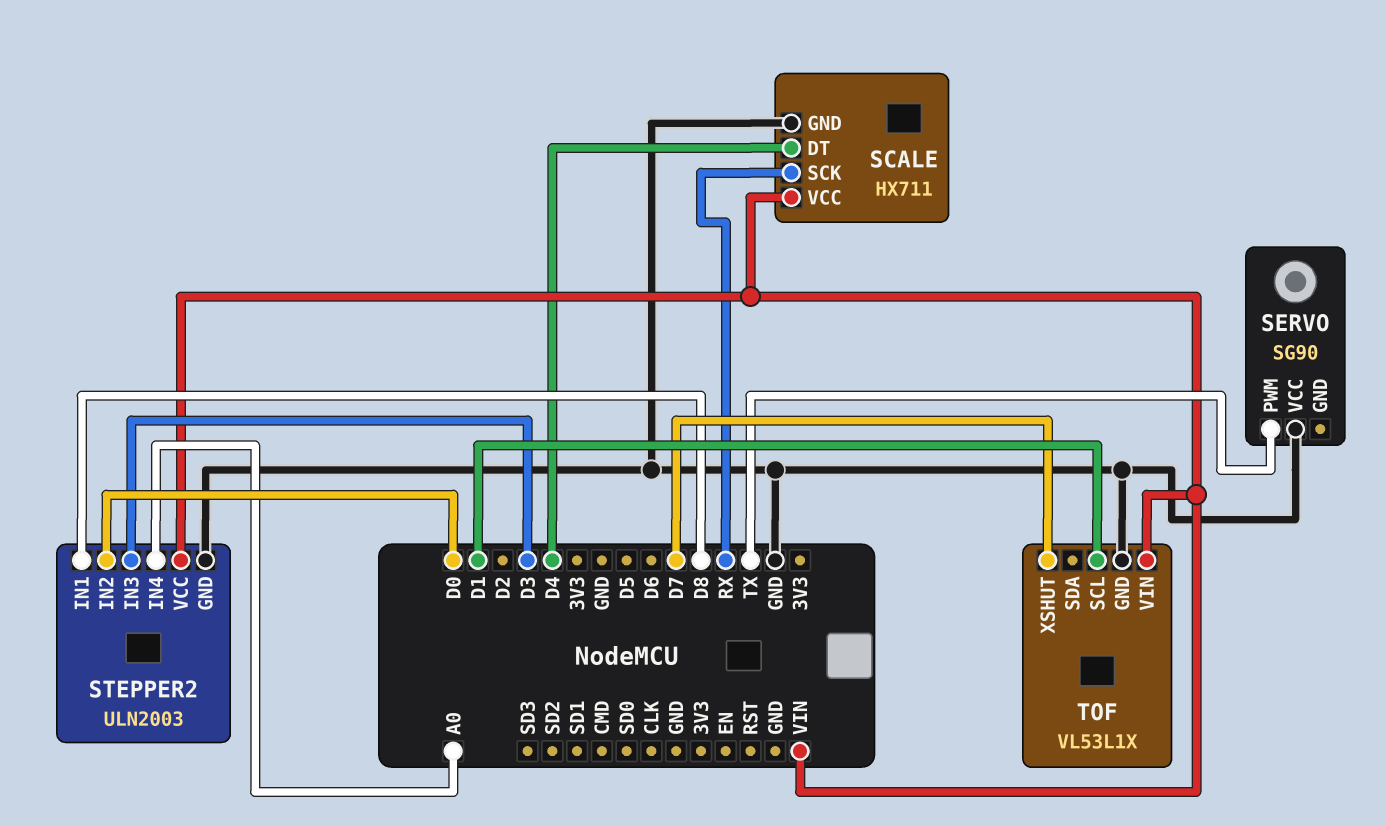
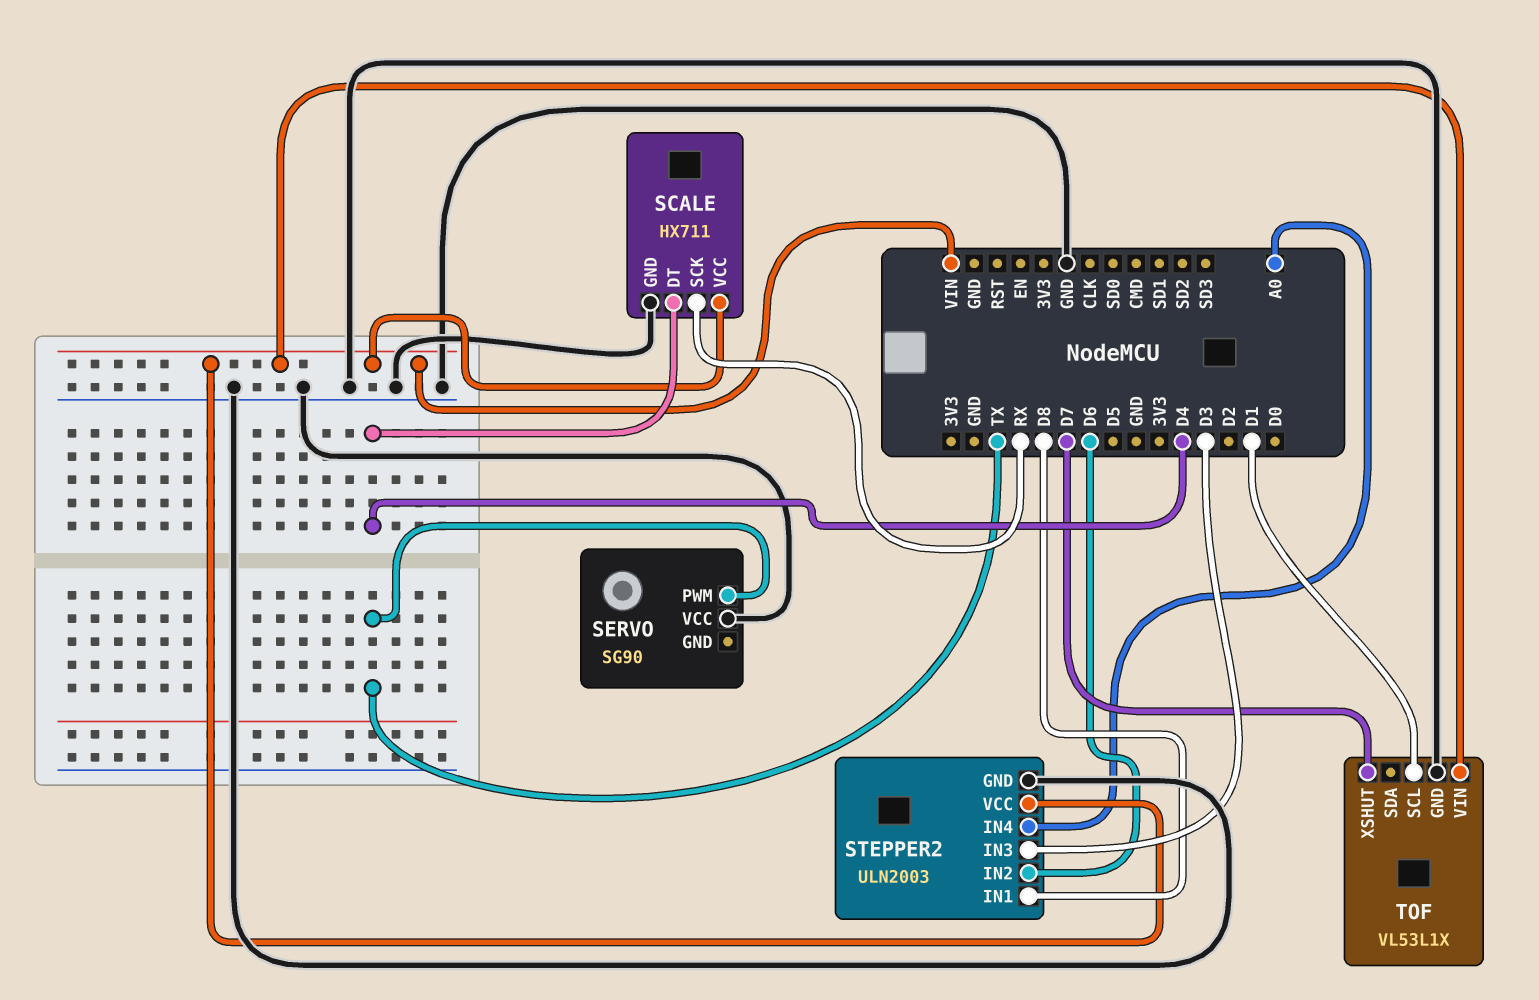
STEPPER2 pin IN2: D0 -> D6

